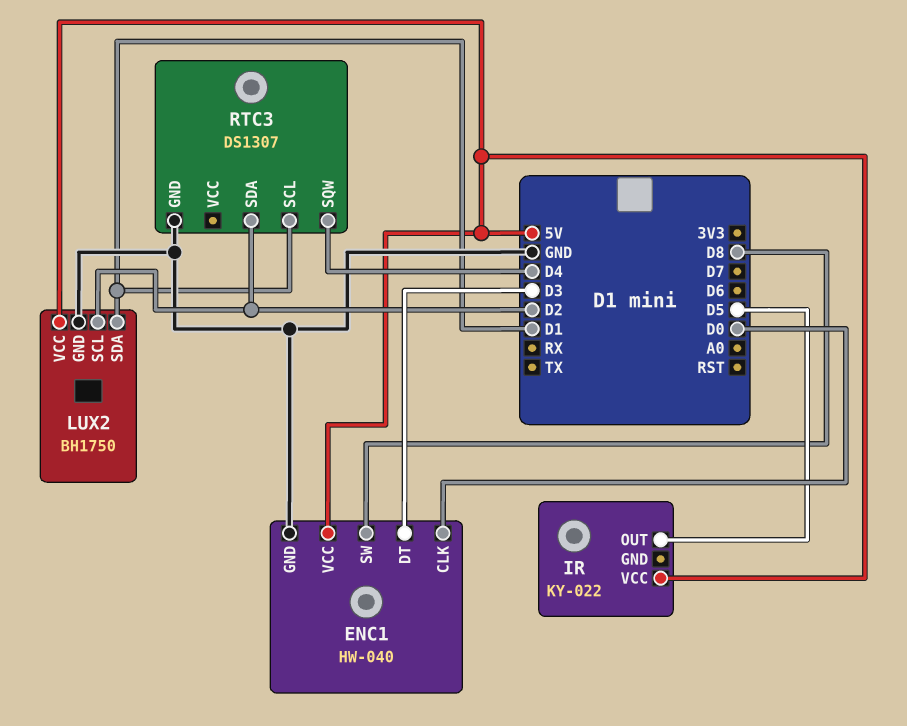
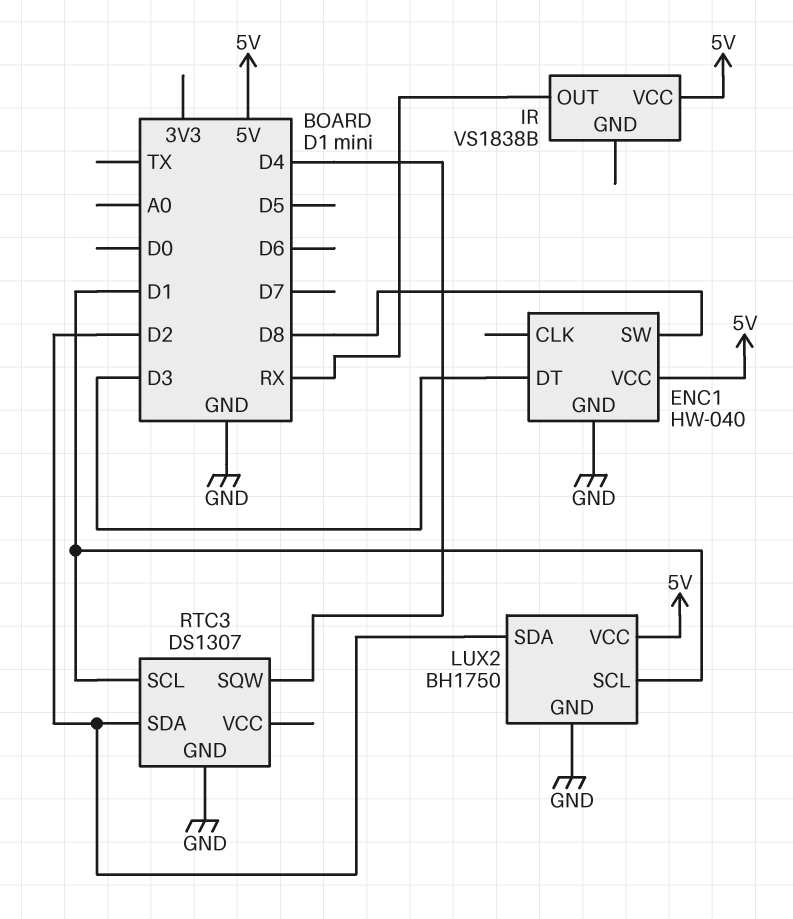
ENC1 pin CLK: D0 -> none
IR: KY-022 -> VS1838B
IR pin OUT: D5 -> RX
LUX2 pin SCL: D2 -> D1
LUX2 pin SDA: D1 -> D2

